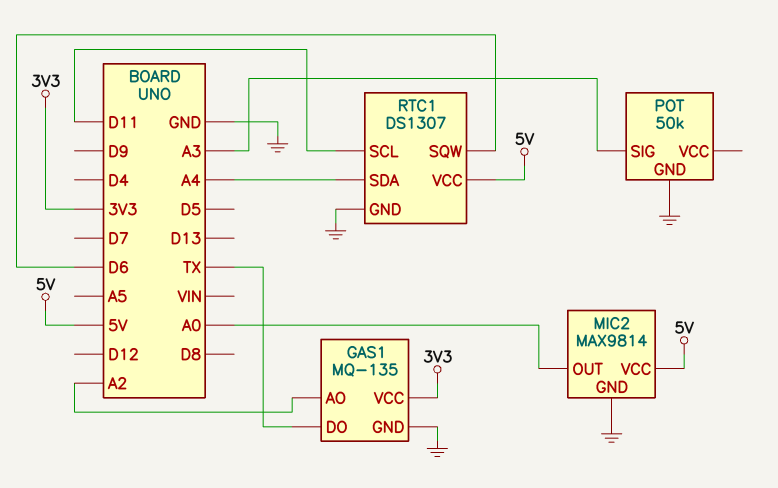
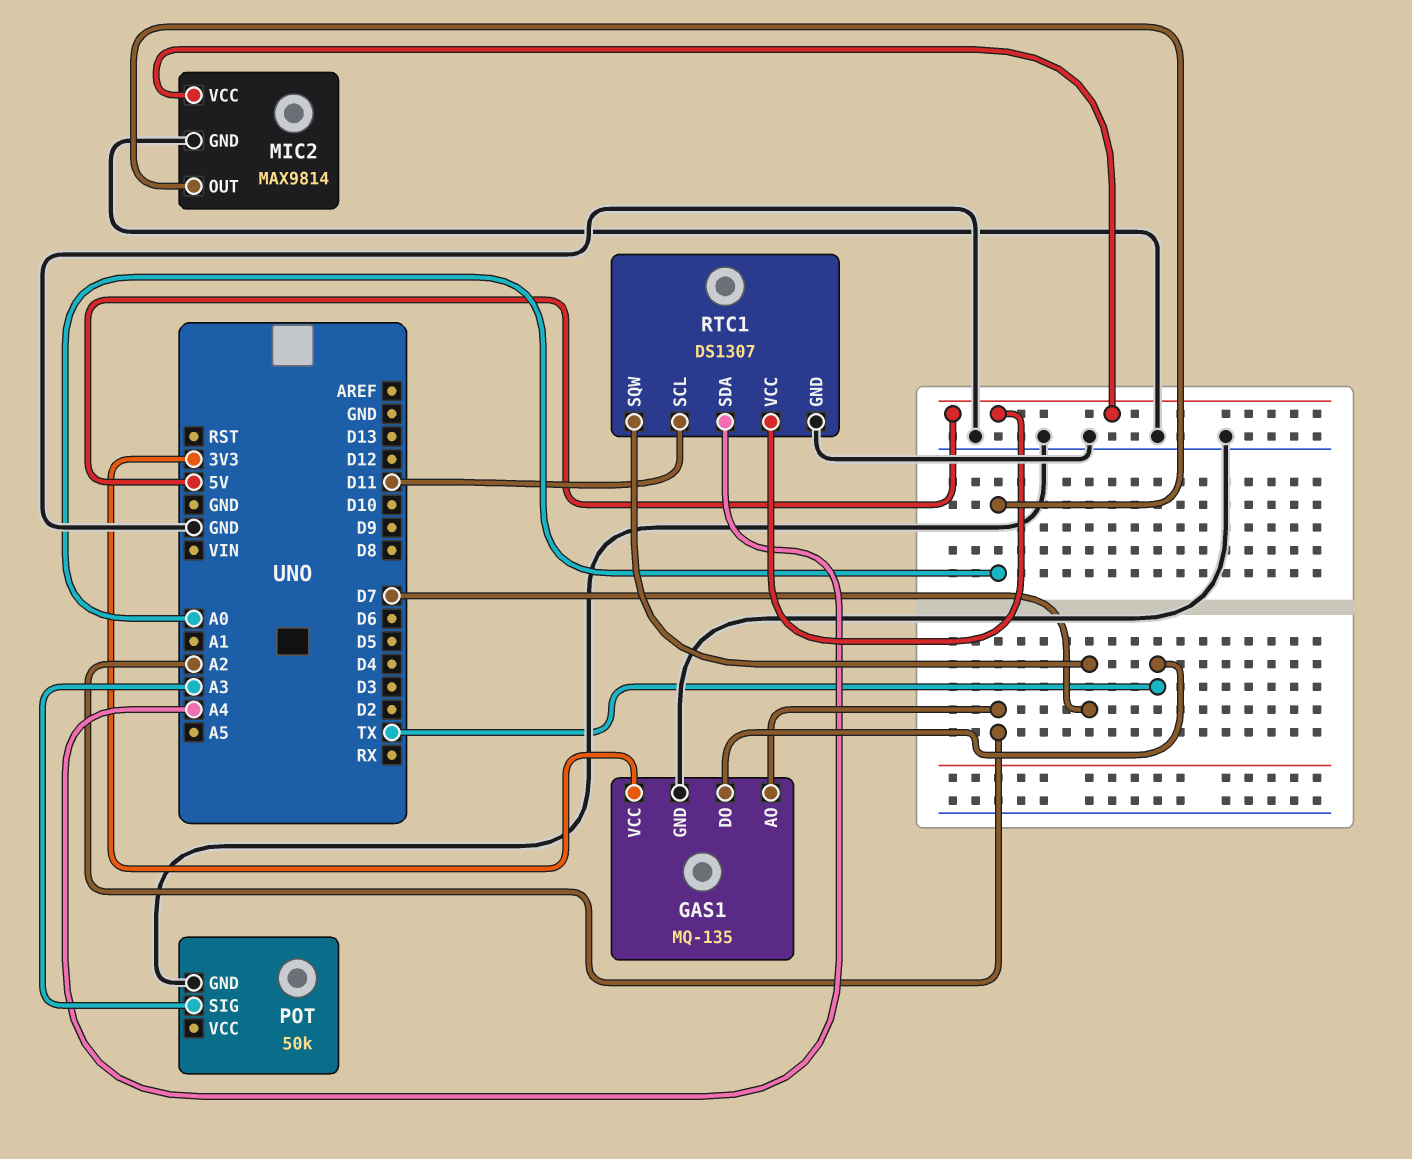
RTC1 pin SQW: D6 -> D7

